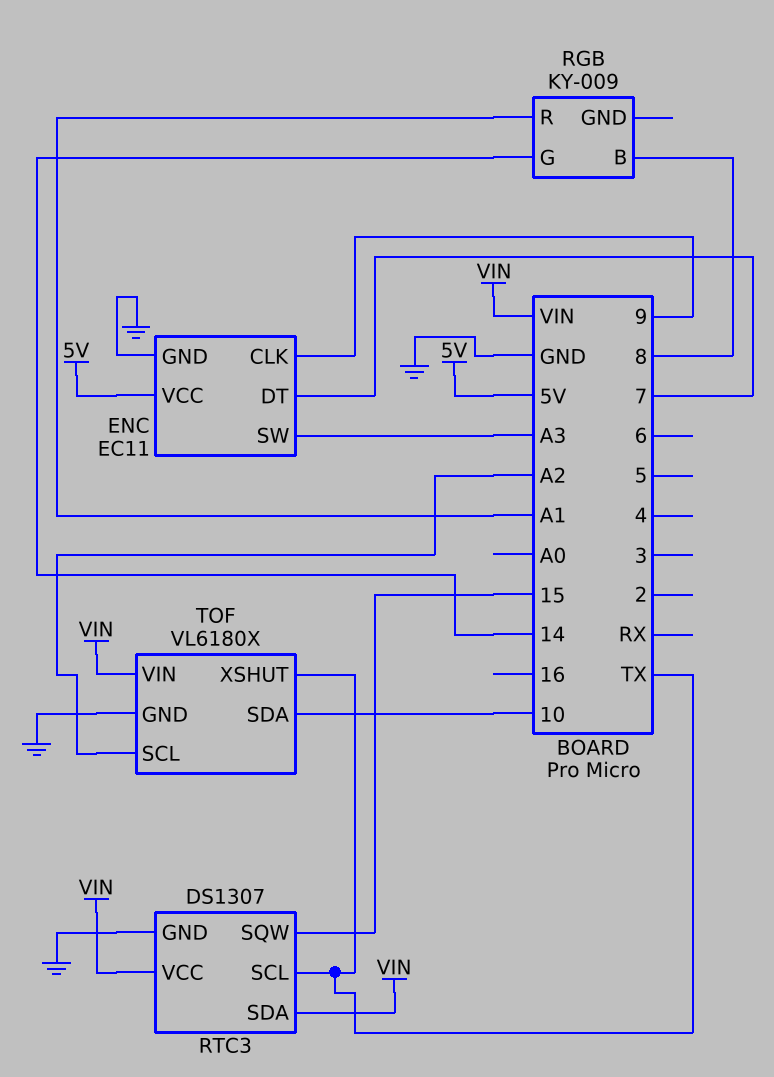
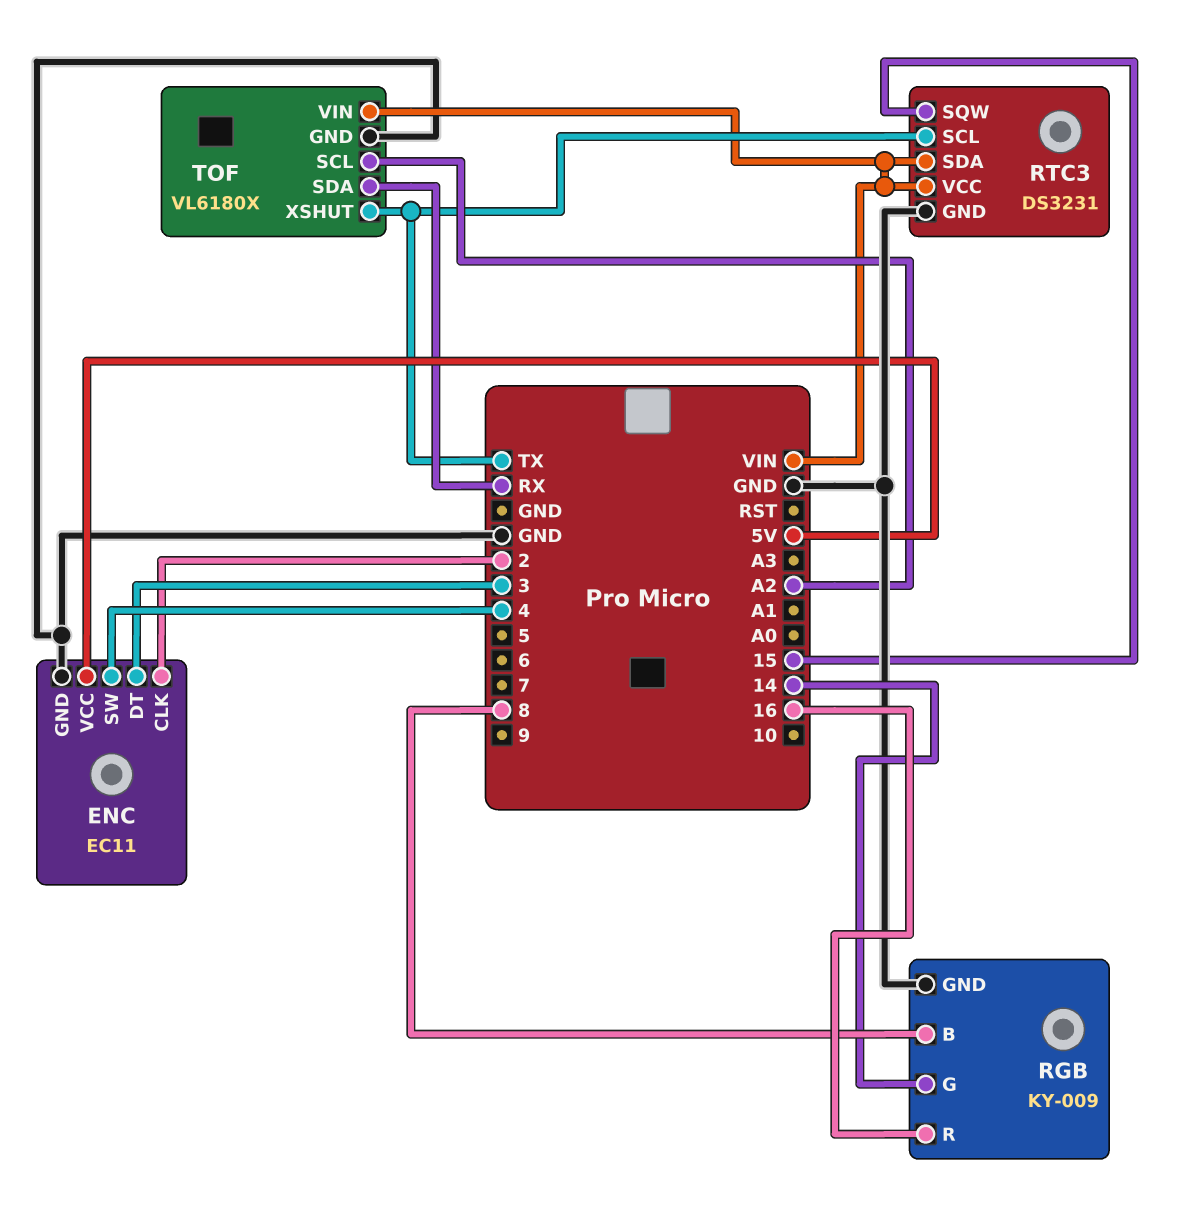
ENC pin CLK: 9 -> 2
ENC pin DT: 7 -> 3
ENC pin SW: A3 -> 4
RGB pin GND: none -> GND
RGB pin R: A1 -> 16
RTC3: DS1307 -> DS3231
TOF pin SDA: 10 -> RX

